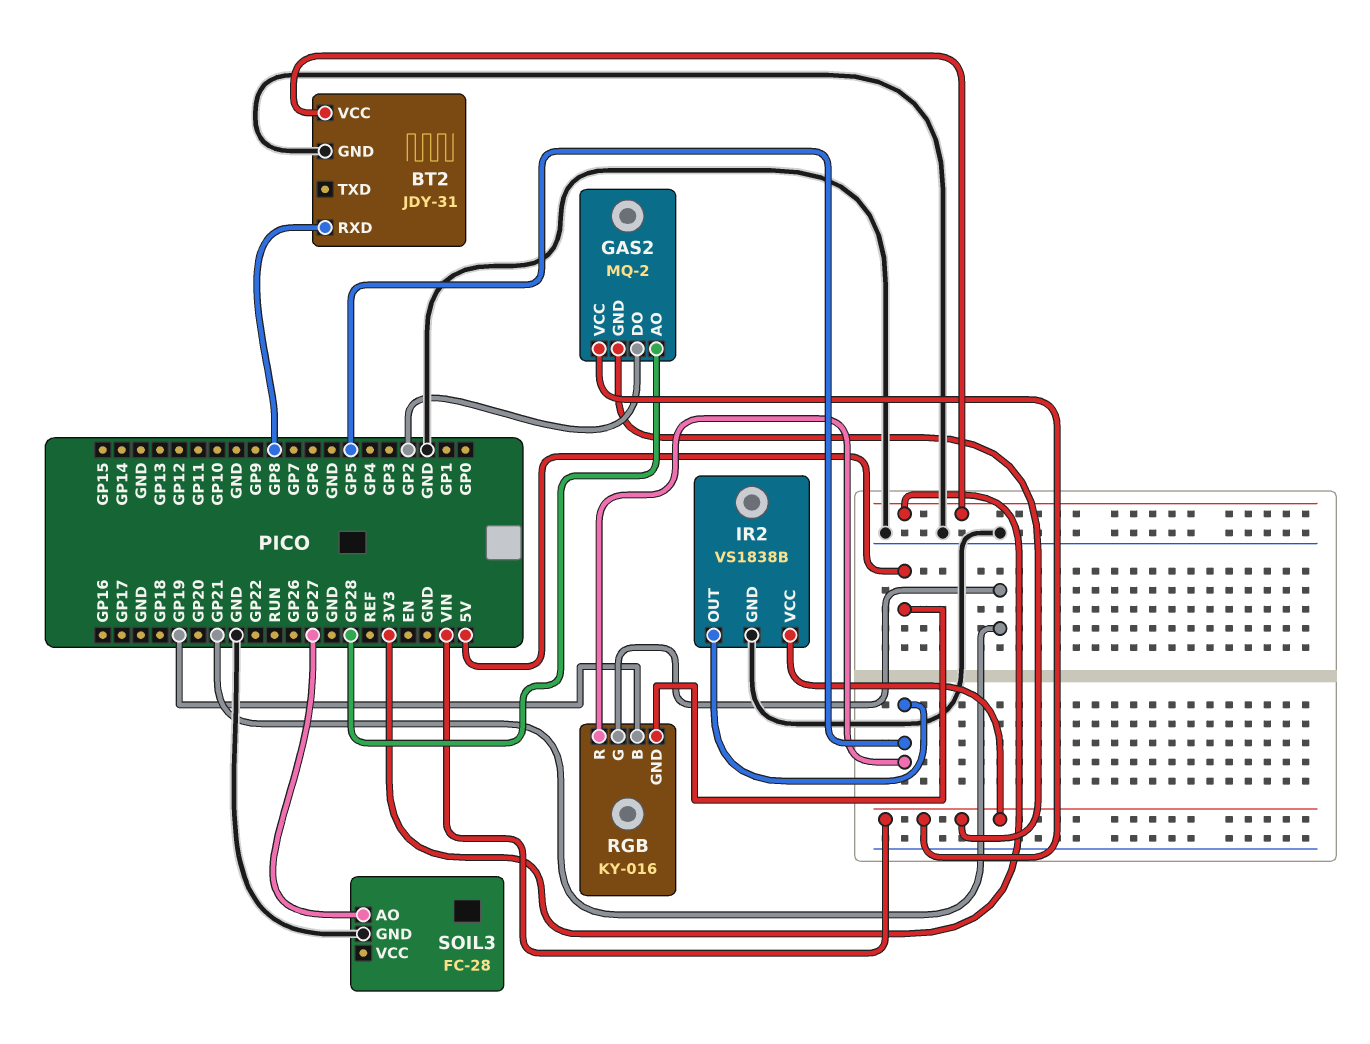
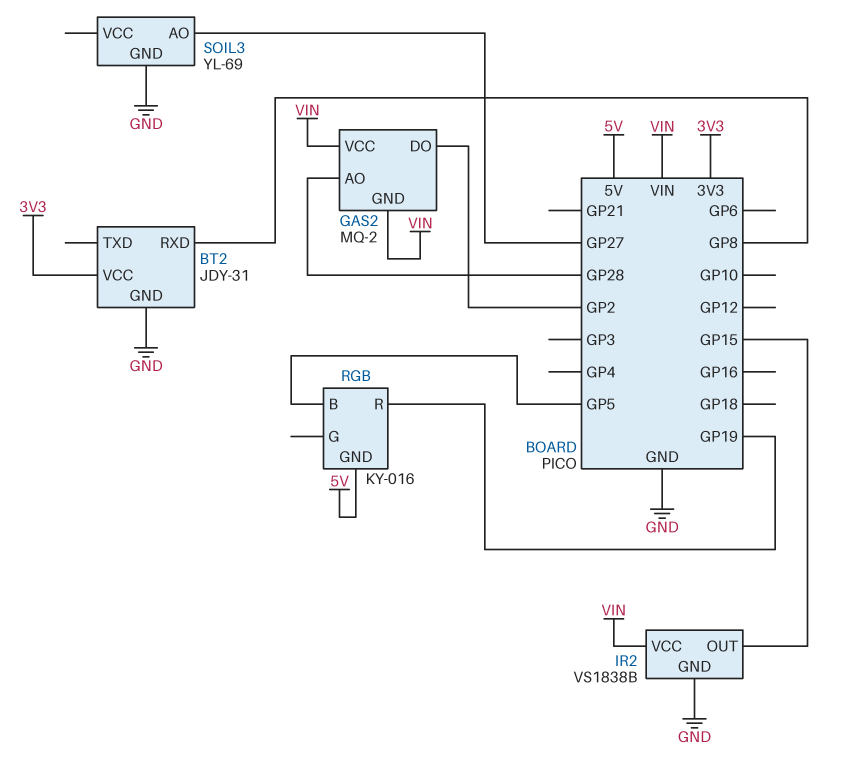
IR2 pin OUT: GP5 -> GP15
RGB pin B: GP19 -> GP5
RGB pin G: GP21 -> none
RGB pin R: GP5 -> GP19
SOIL3: FC-28 -> YL-69

